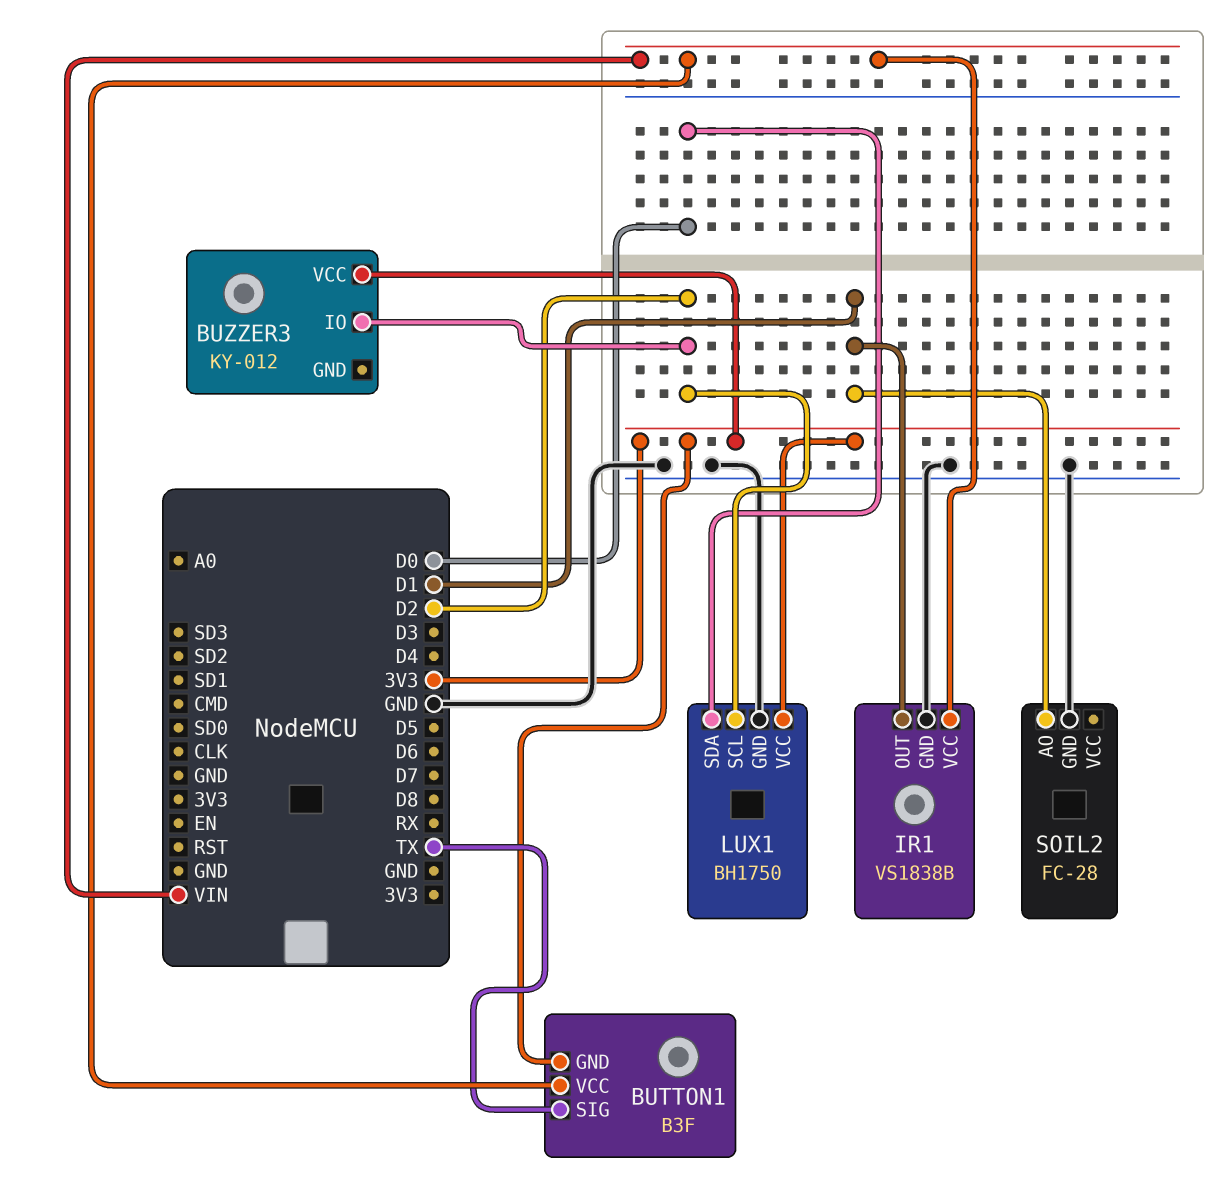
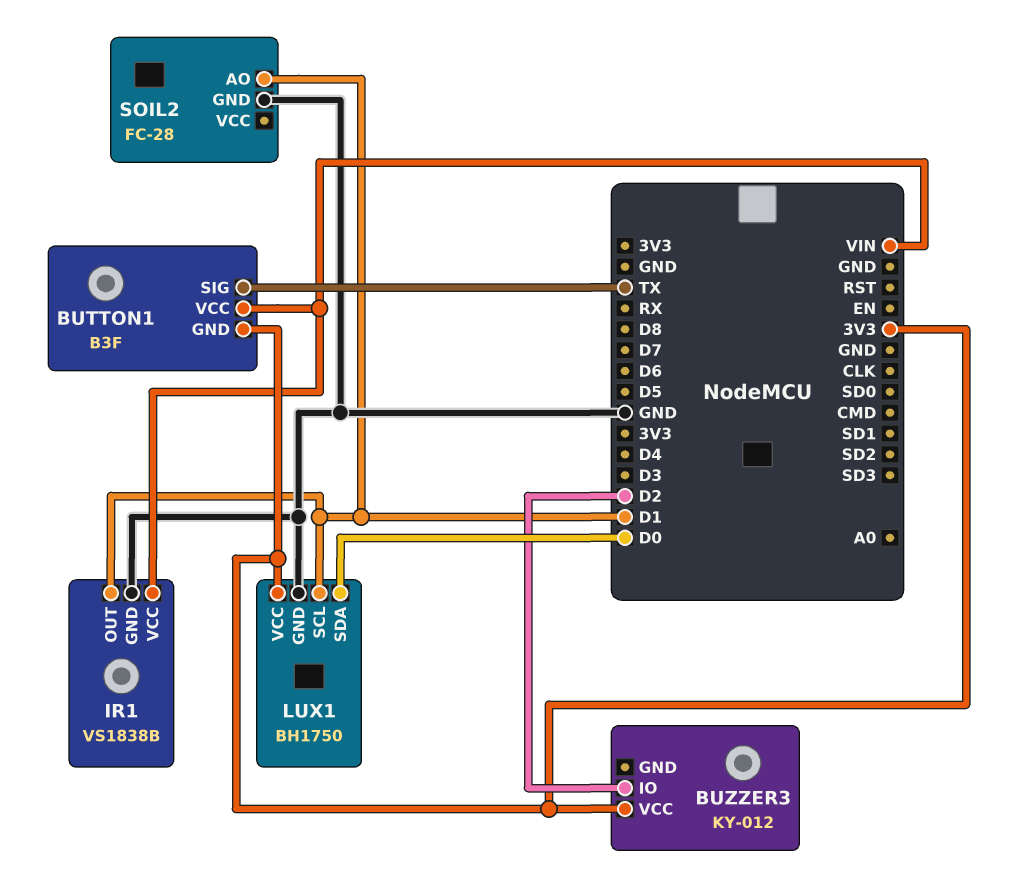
LUX1 pin SCL: D2 -> D1

